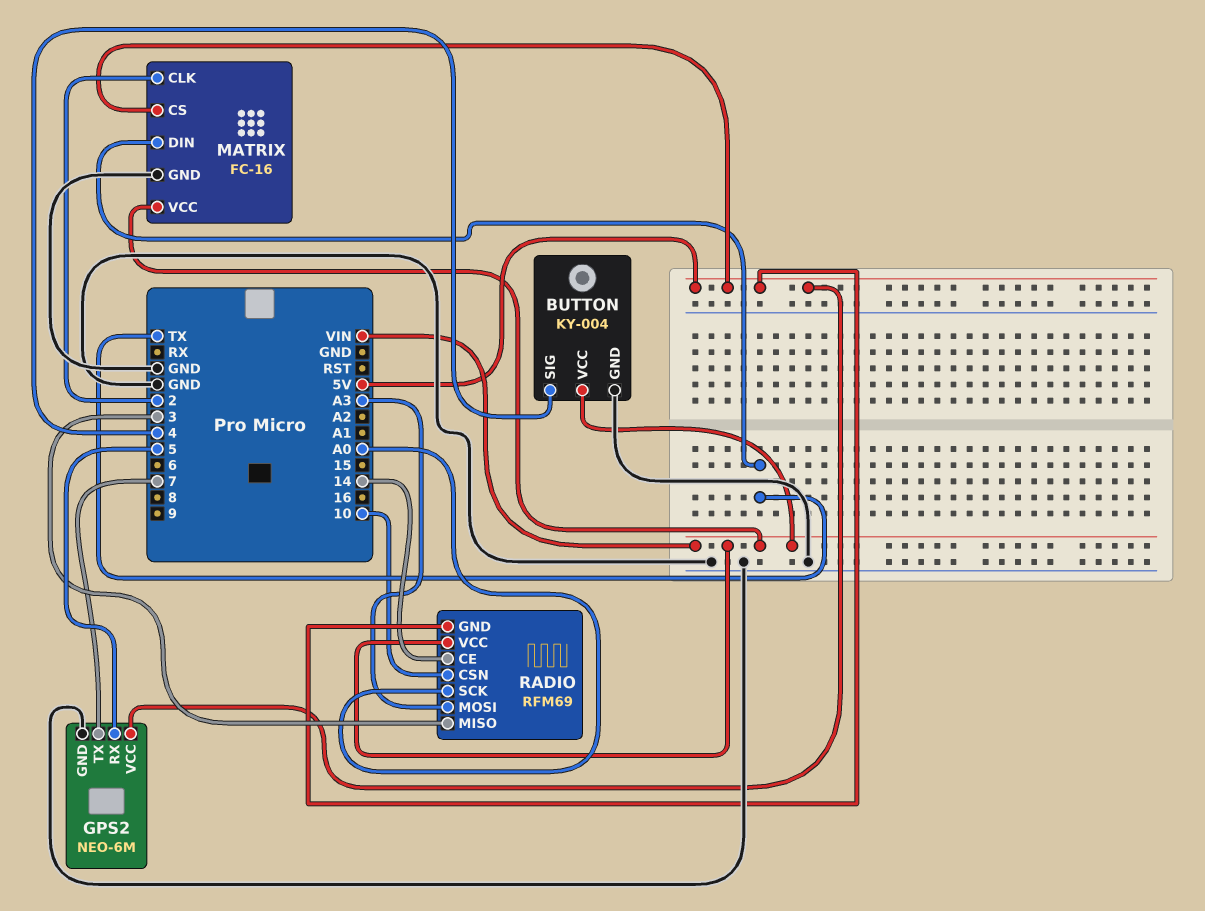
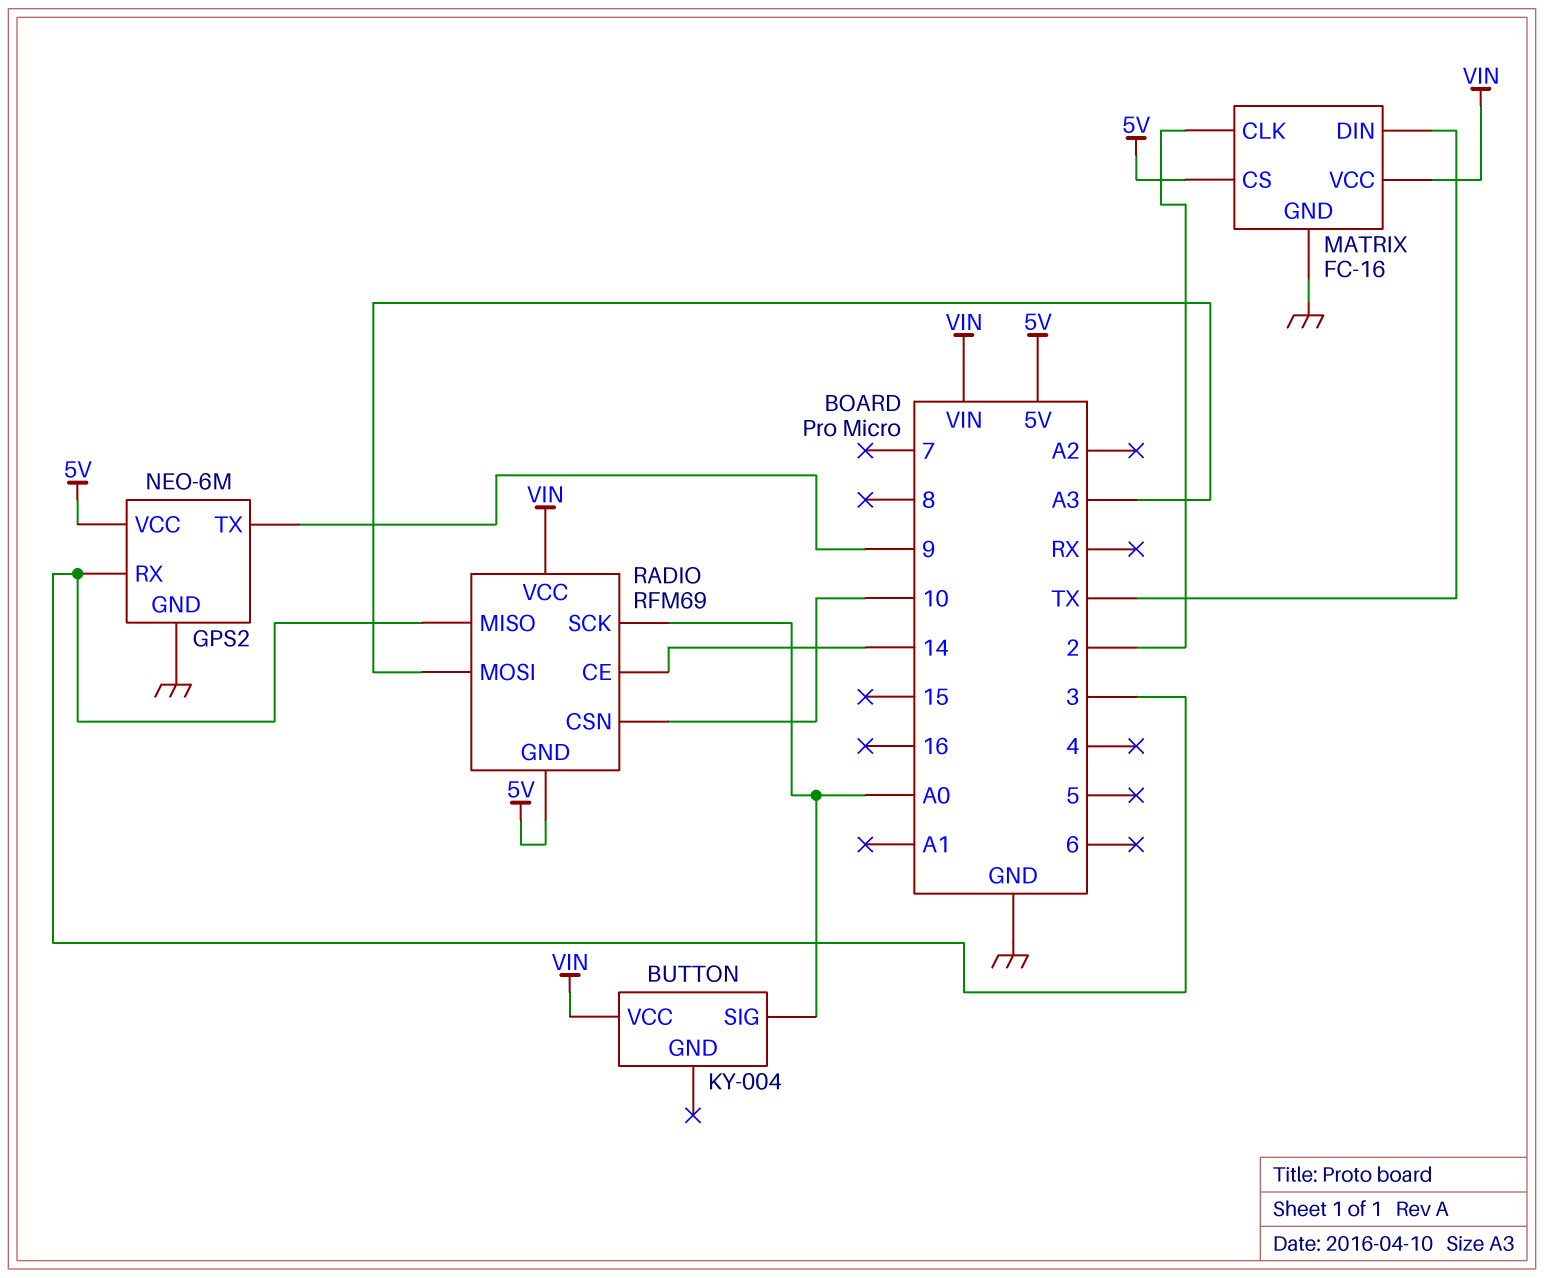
BUTTON pin GND: GND -> none
BUTTON pin SIG: 4 -> A0
GPS2 pin RX: 5 -> 3
GPS2 pin TX: 7 -> 9

